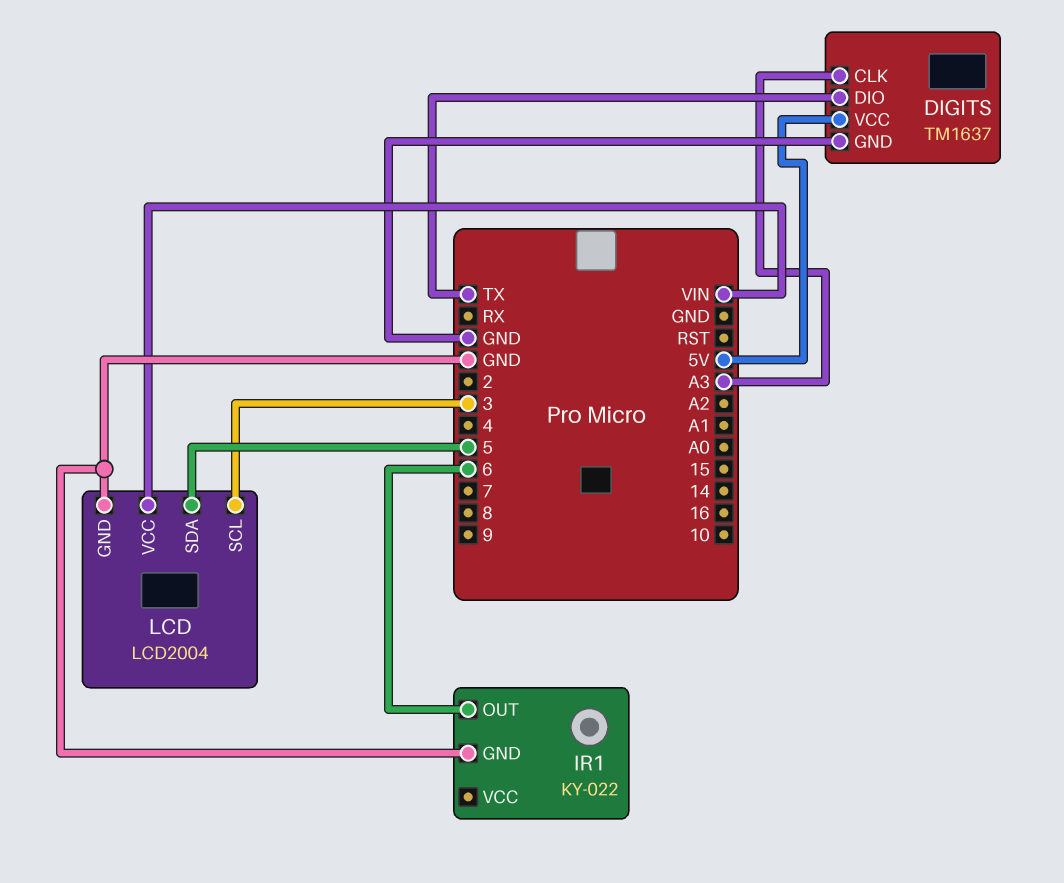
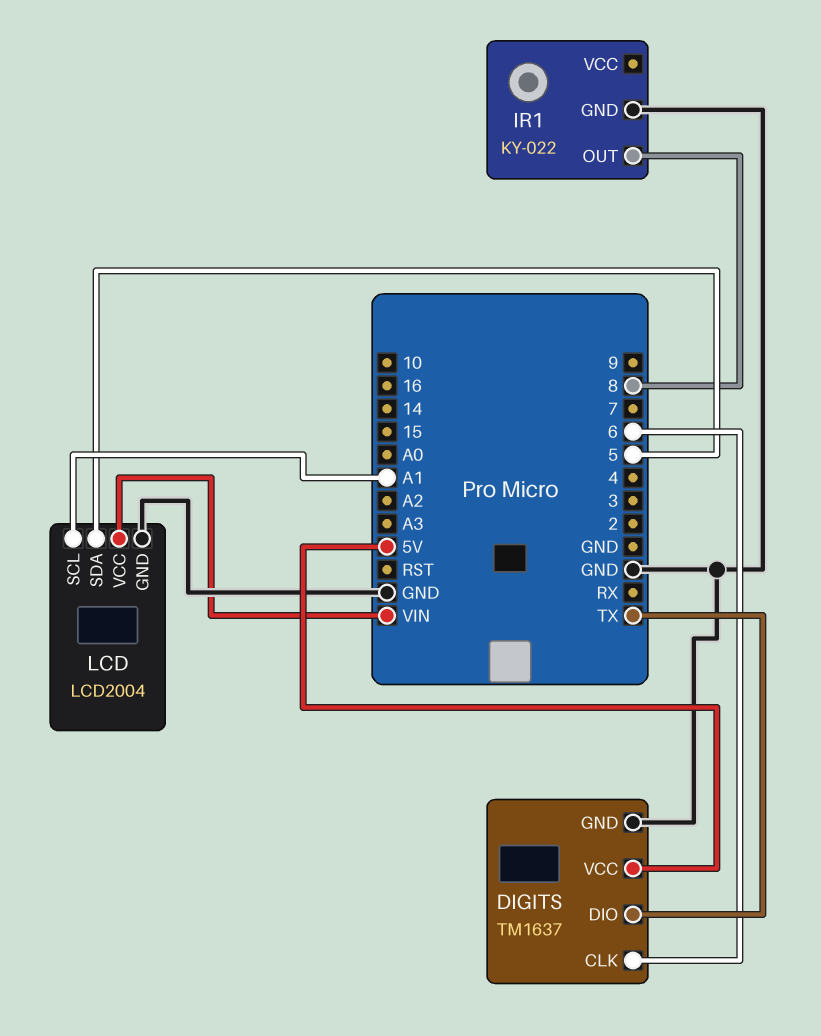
DIGITS pin CLK: A3 -> 6
IR1 pin OUT: 6 -> 8
LCD pin SCL: 3 -> A1

